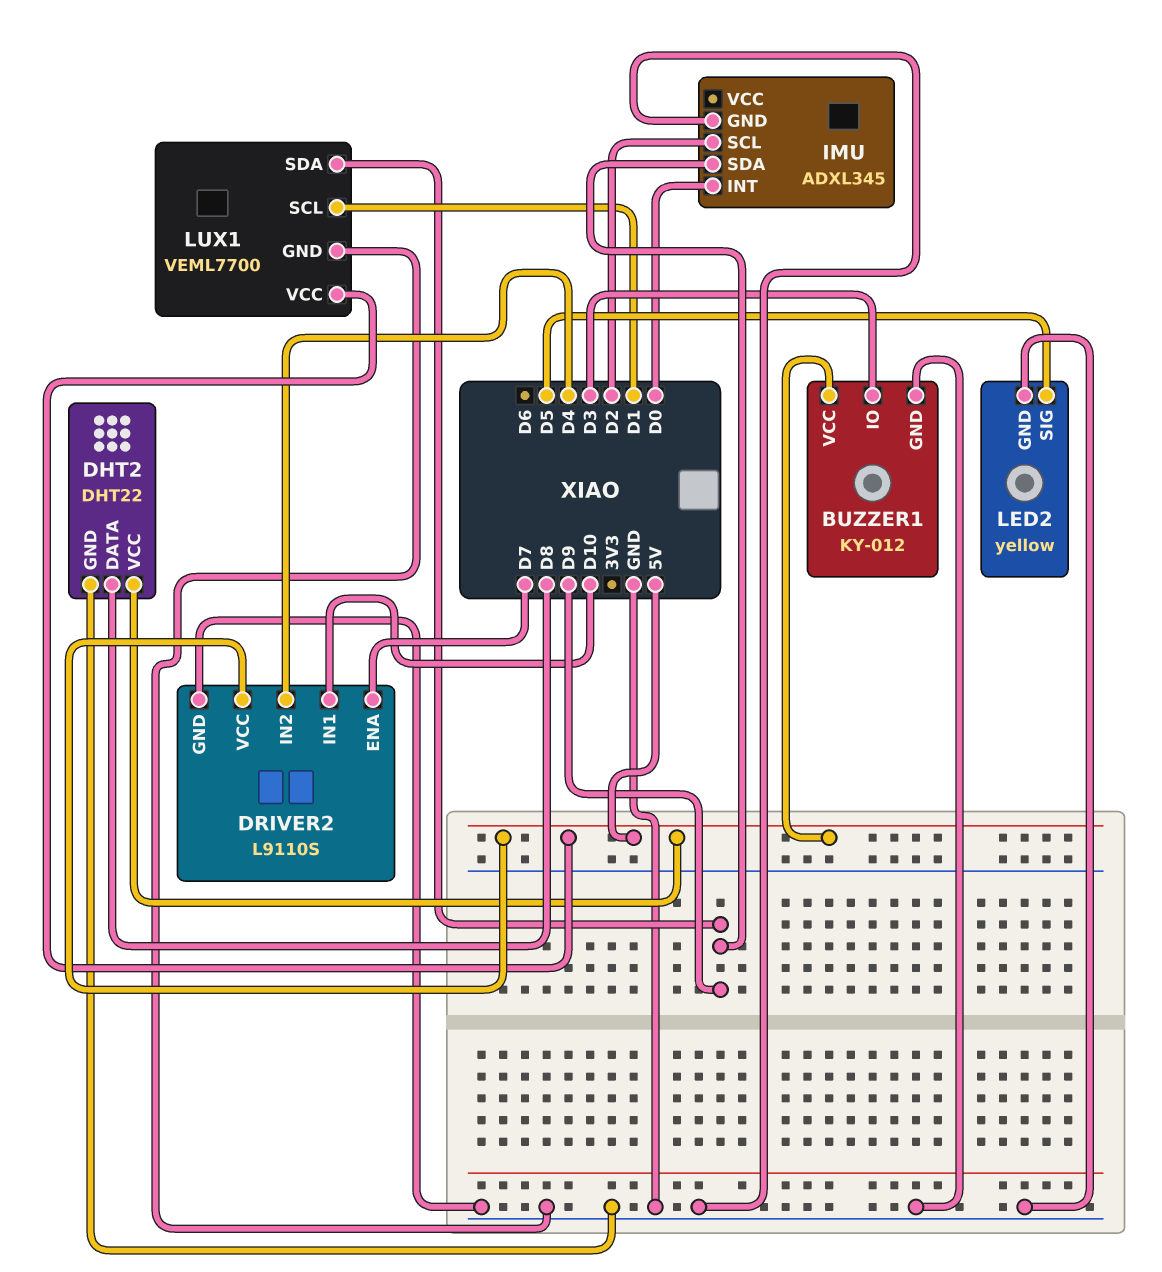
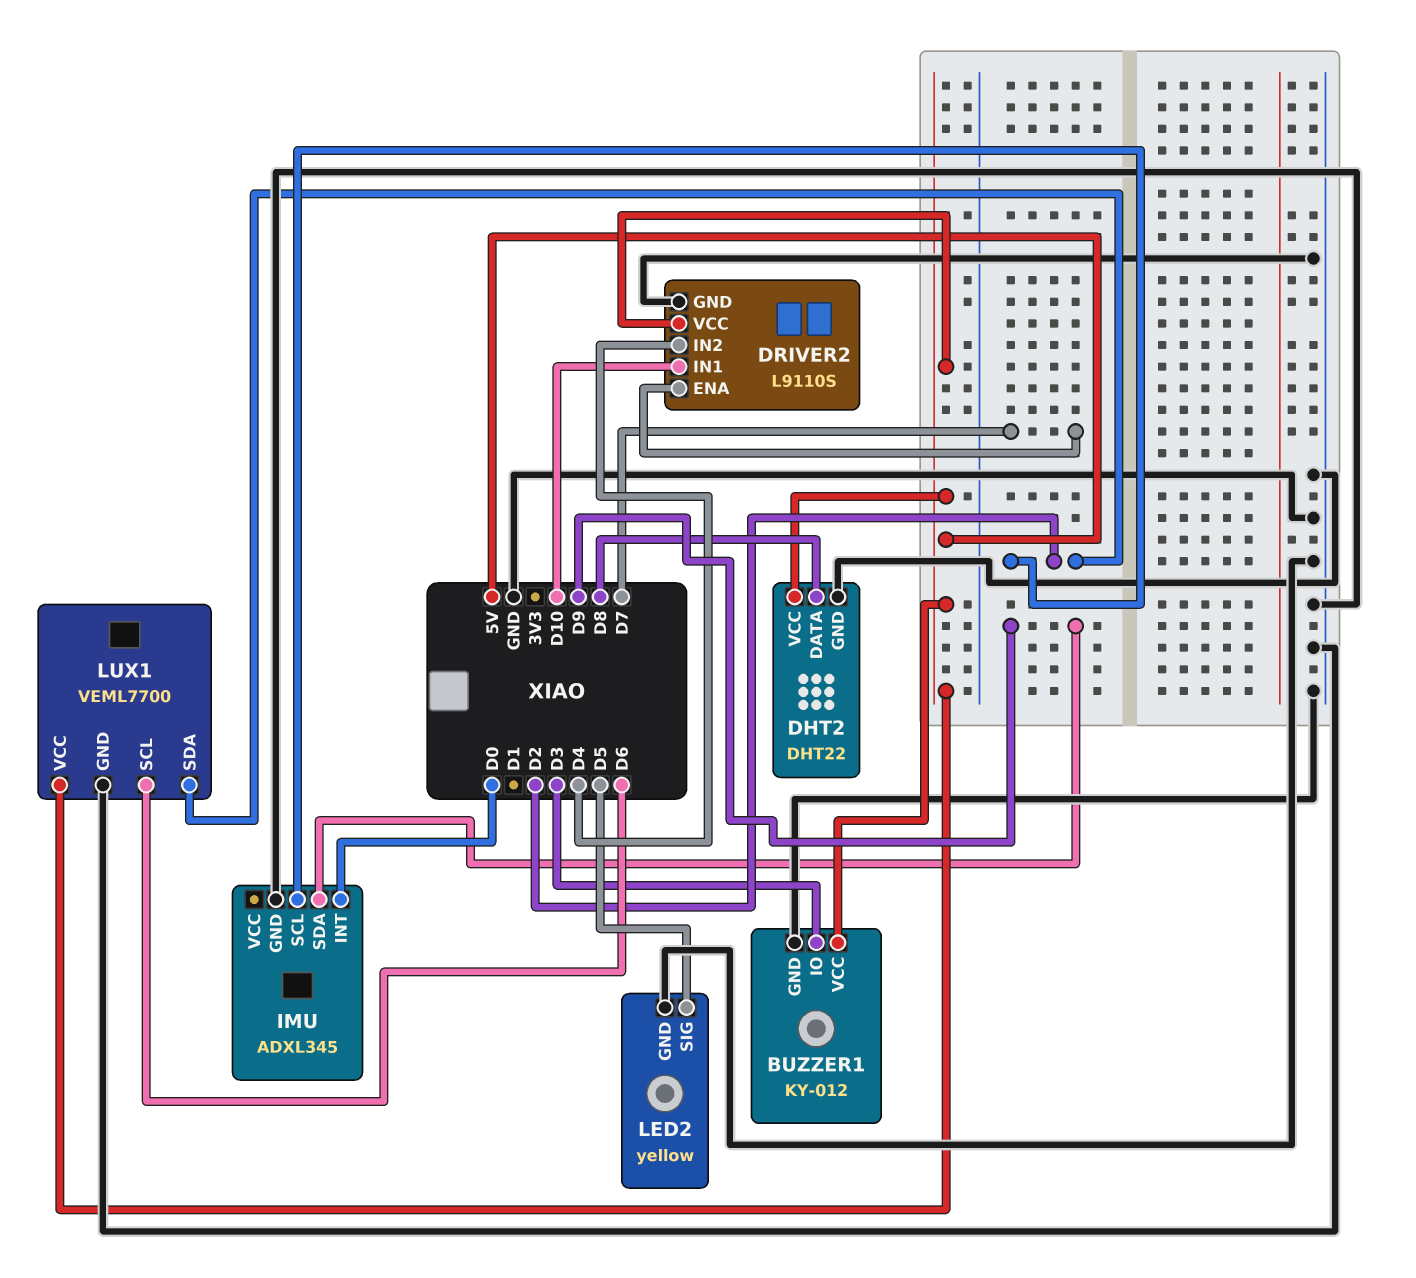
LUX1 pin SCL: D1 -> D6
LUX1 pin SDA: D9 -> D2

